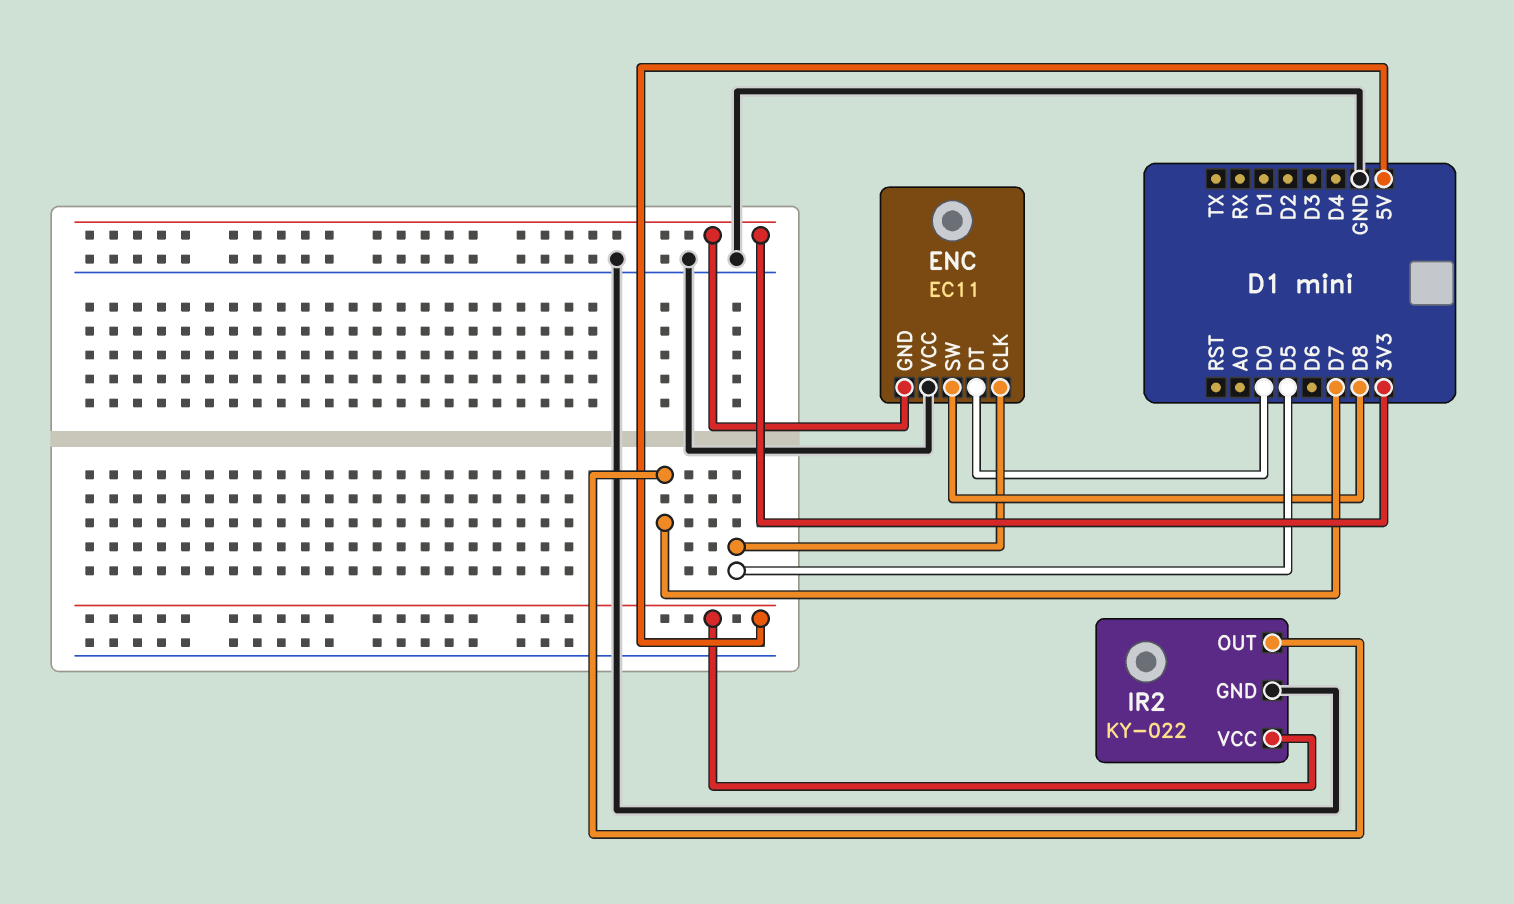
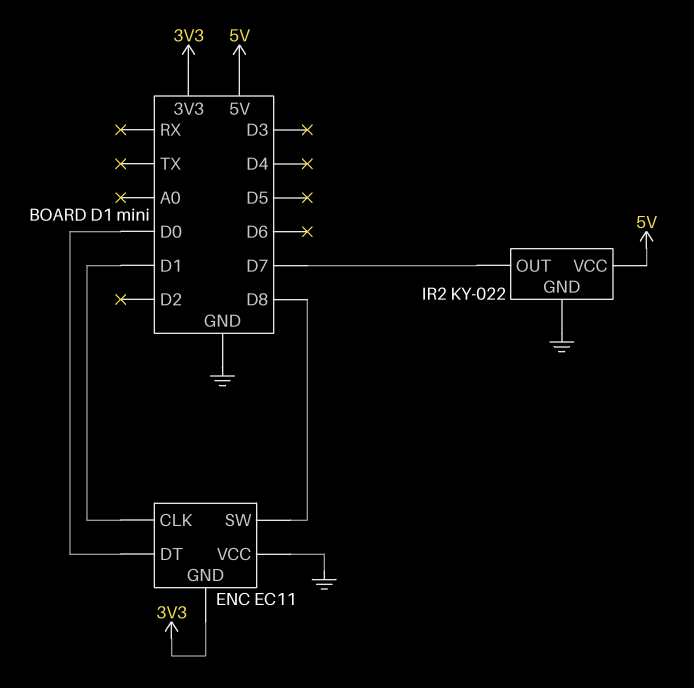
ENC pin CLK: D5 -> D1

